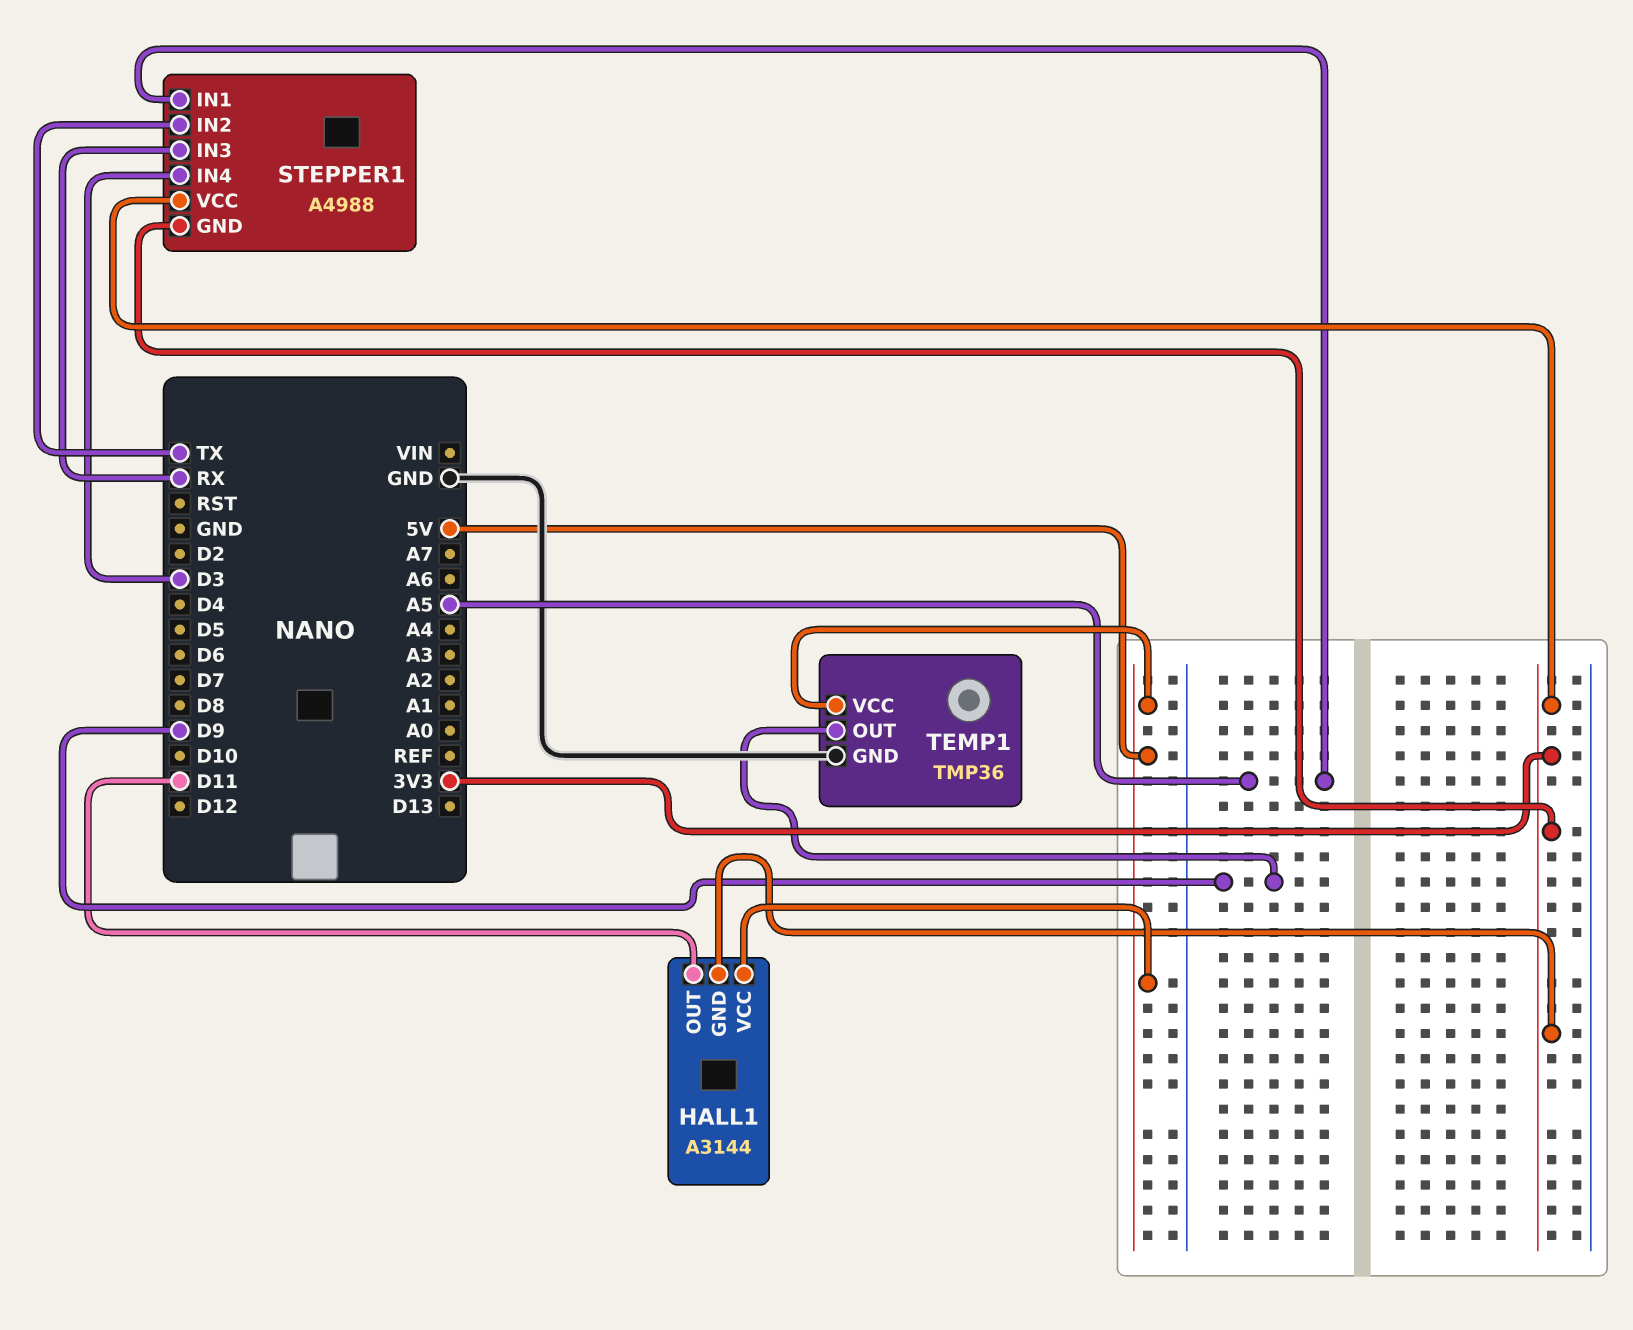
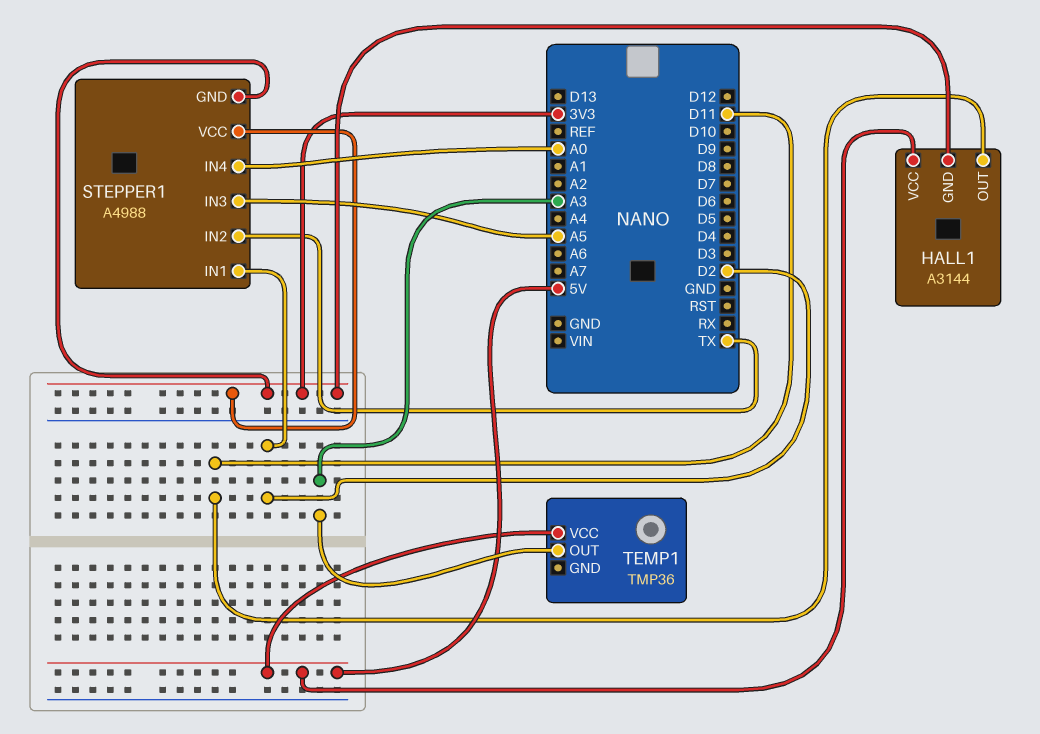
STEPPER1 pin IN1: A5 -> D2
STEPPER1 pin IN3: RX -> A5
STEPPER1 pin IN4: D3 -> A0
TEMP1 pin GND: GND -> none
TEMP1 pin OUT: D9 -> A3

